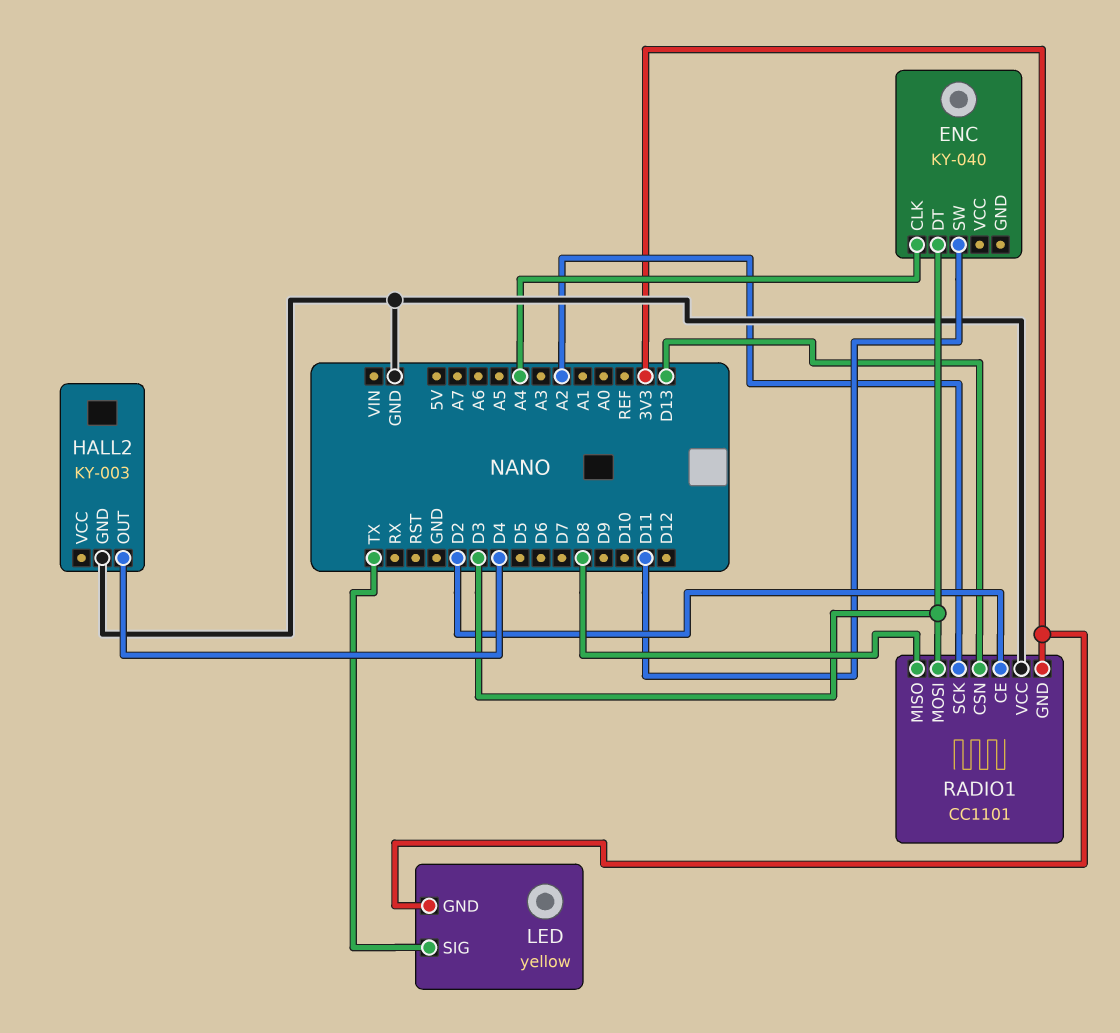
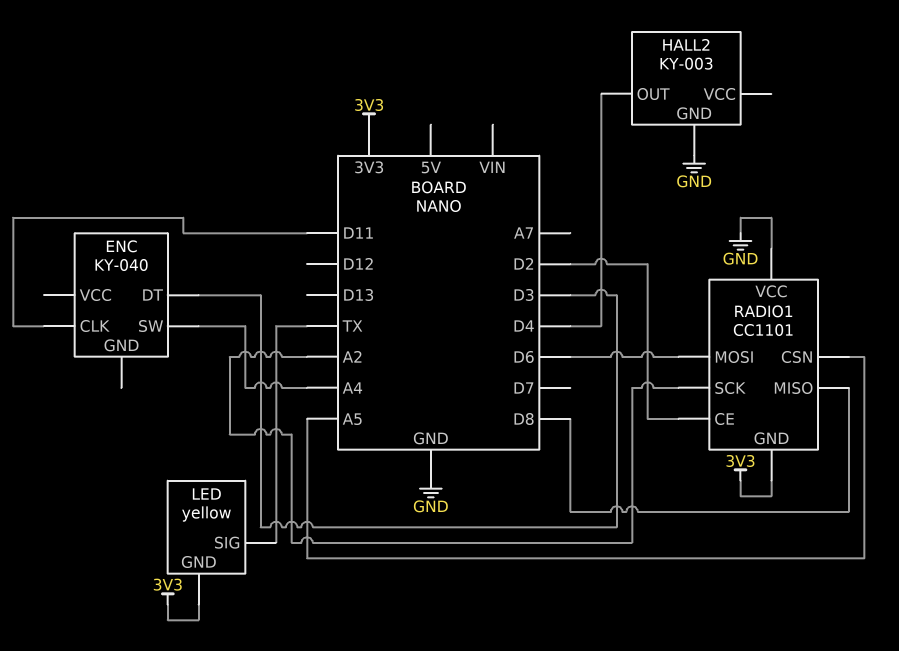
ENC pin CLK: A4 -> D11
ENC pin SW: D11 -> A4
RADIO1 pin CSN: D13 -> A5
RADIO1 pin MOSI: D3 -> D6

